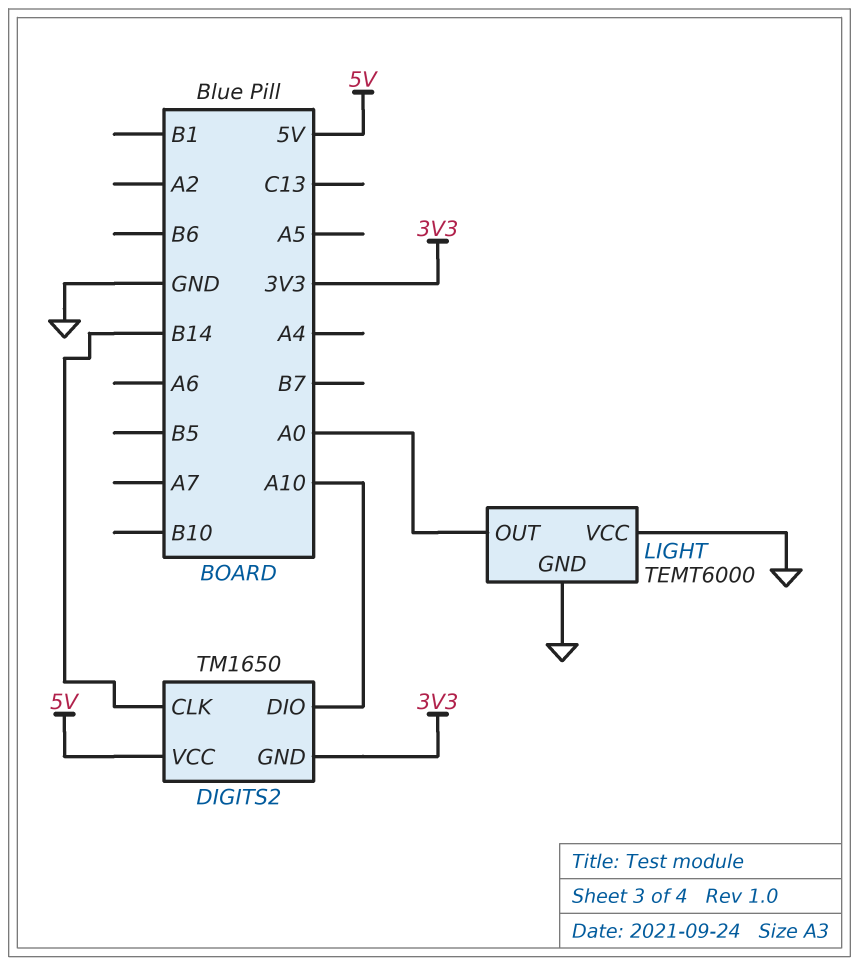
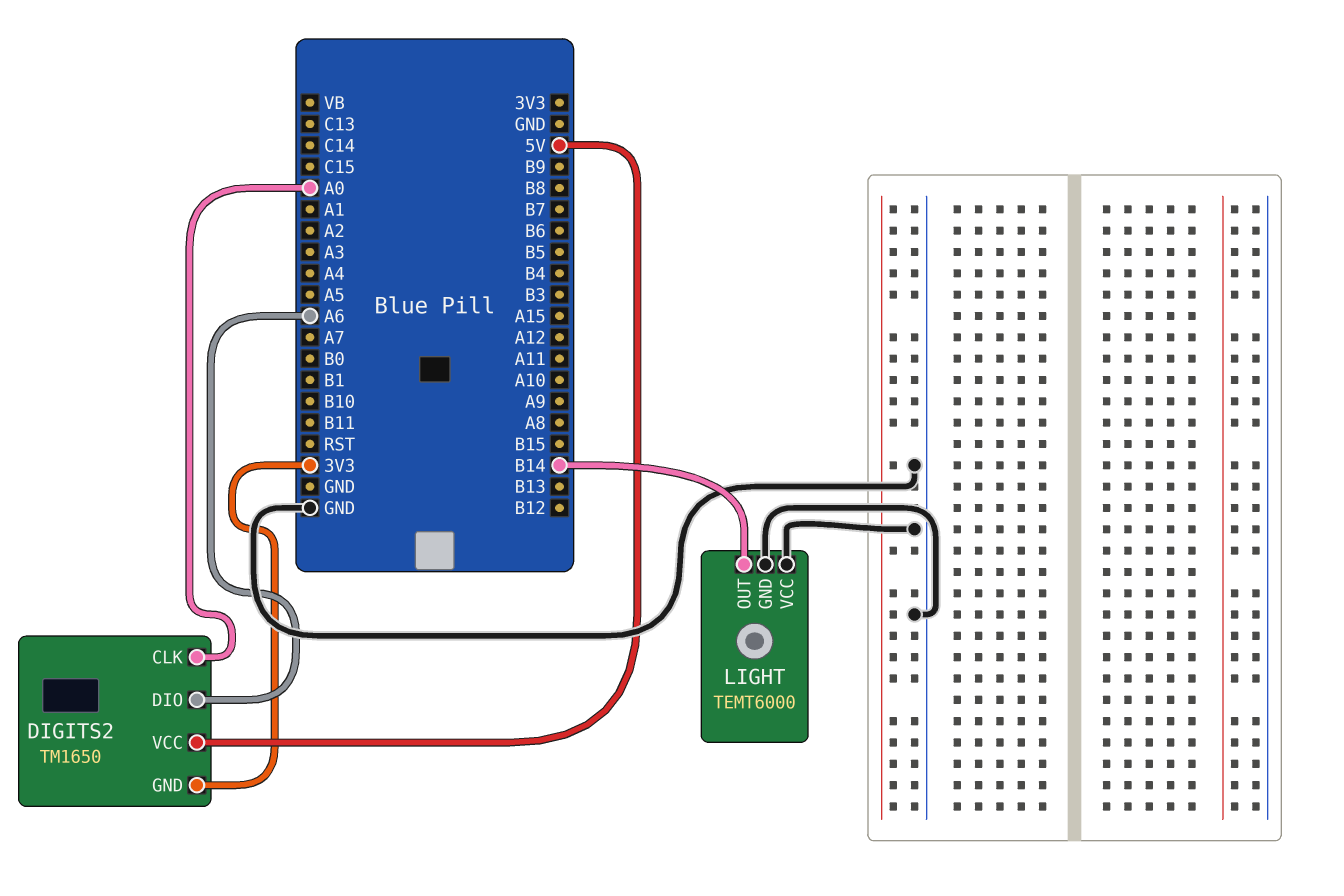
DIGITS2 pin CLK: B14 -> A0
DIGITS2 pin DIO: A10 -> A6
LIGHT pin OUT: A0 -> B14

